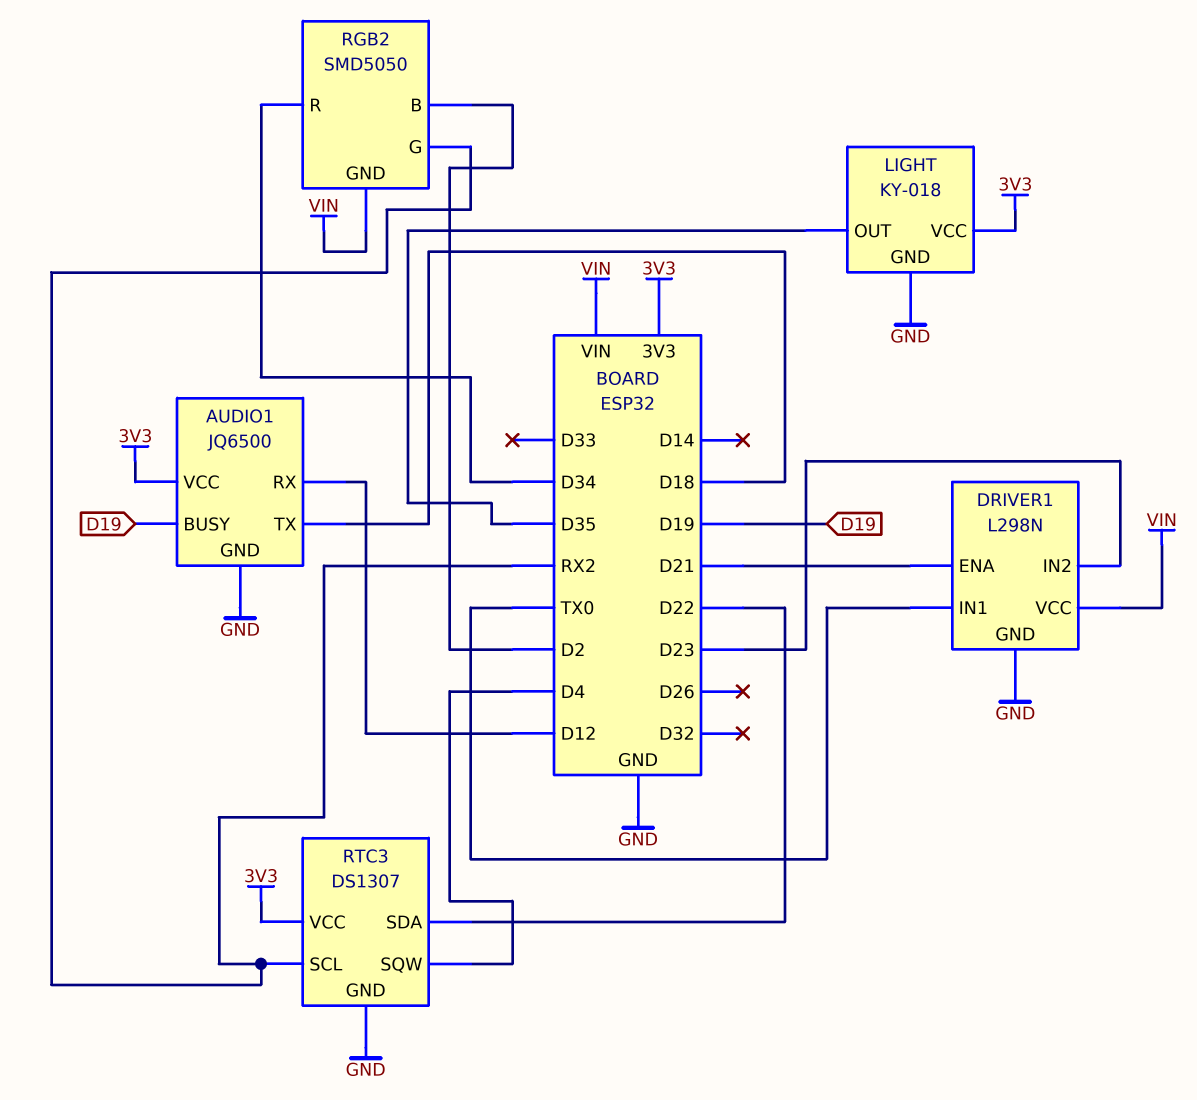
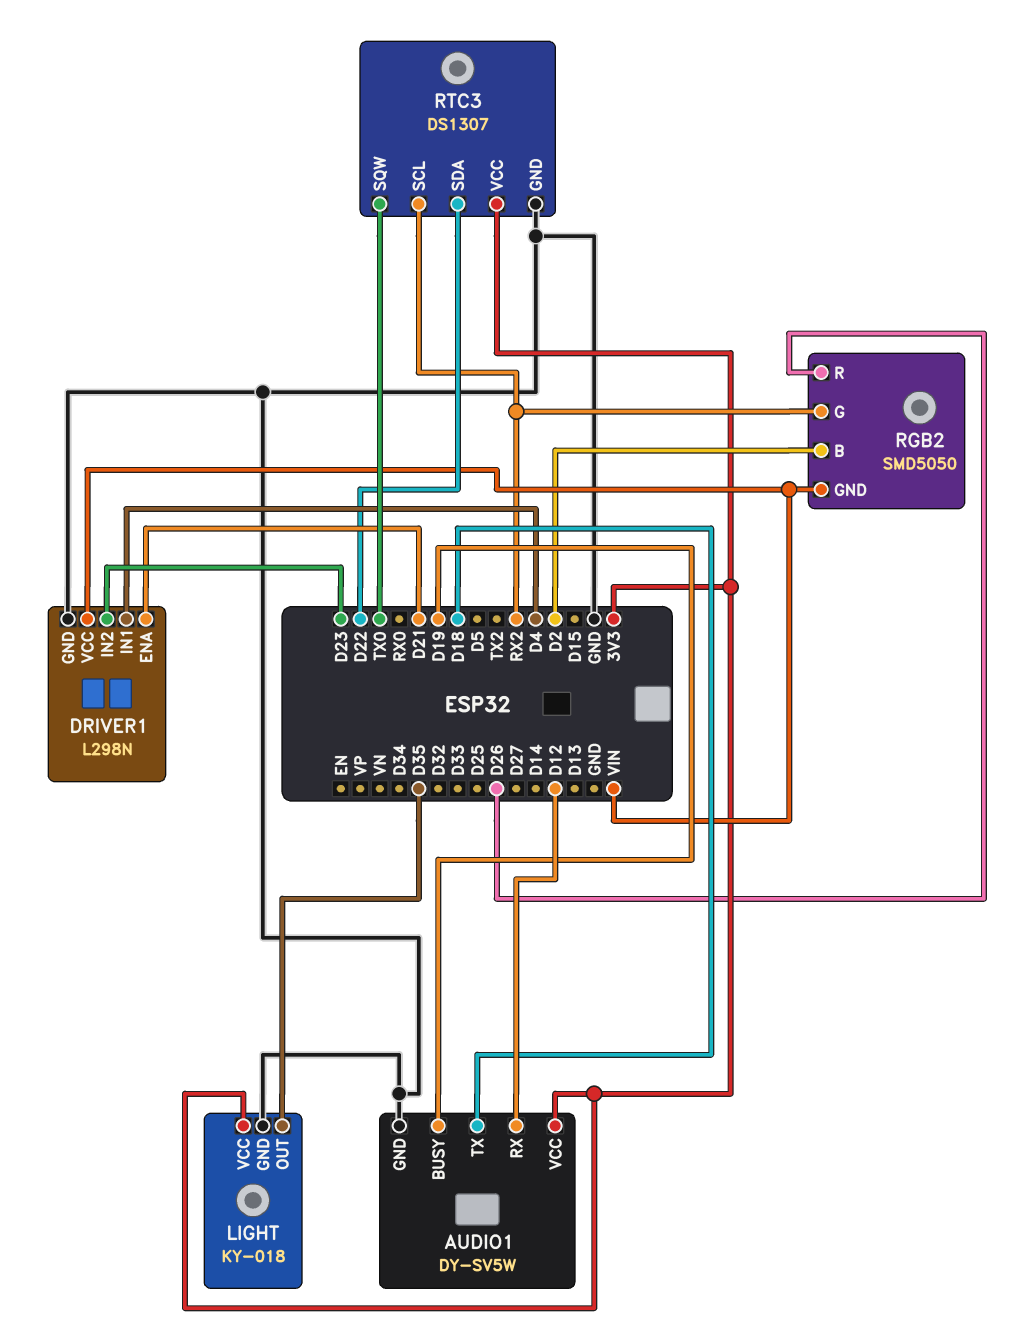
AUDIO1: JQ6500 -> DY-SV5W
DRIVER1 pin IN1: TX0 -> D4
RGB2 pin R: D34 -> D26
RTC3 pin SQW: D4 -> TX0

